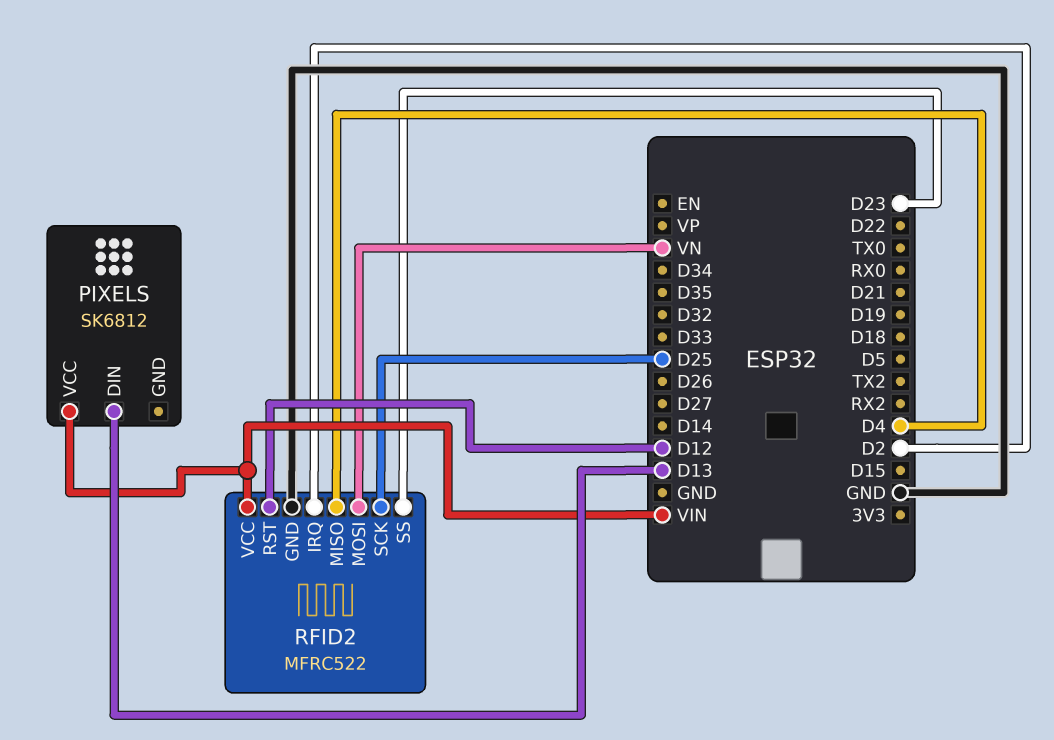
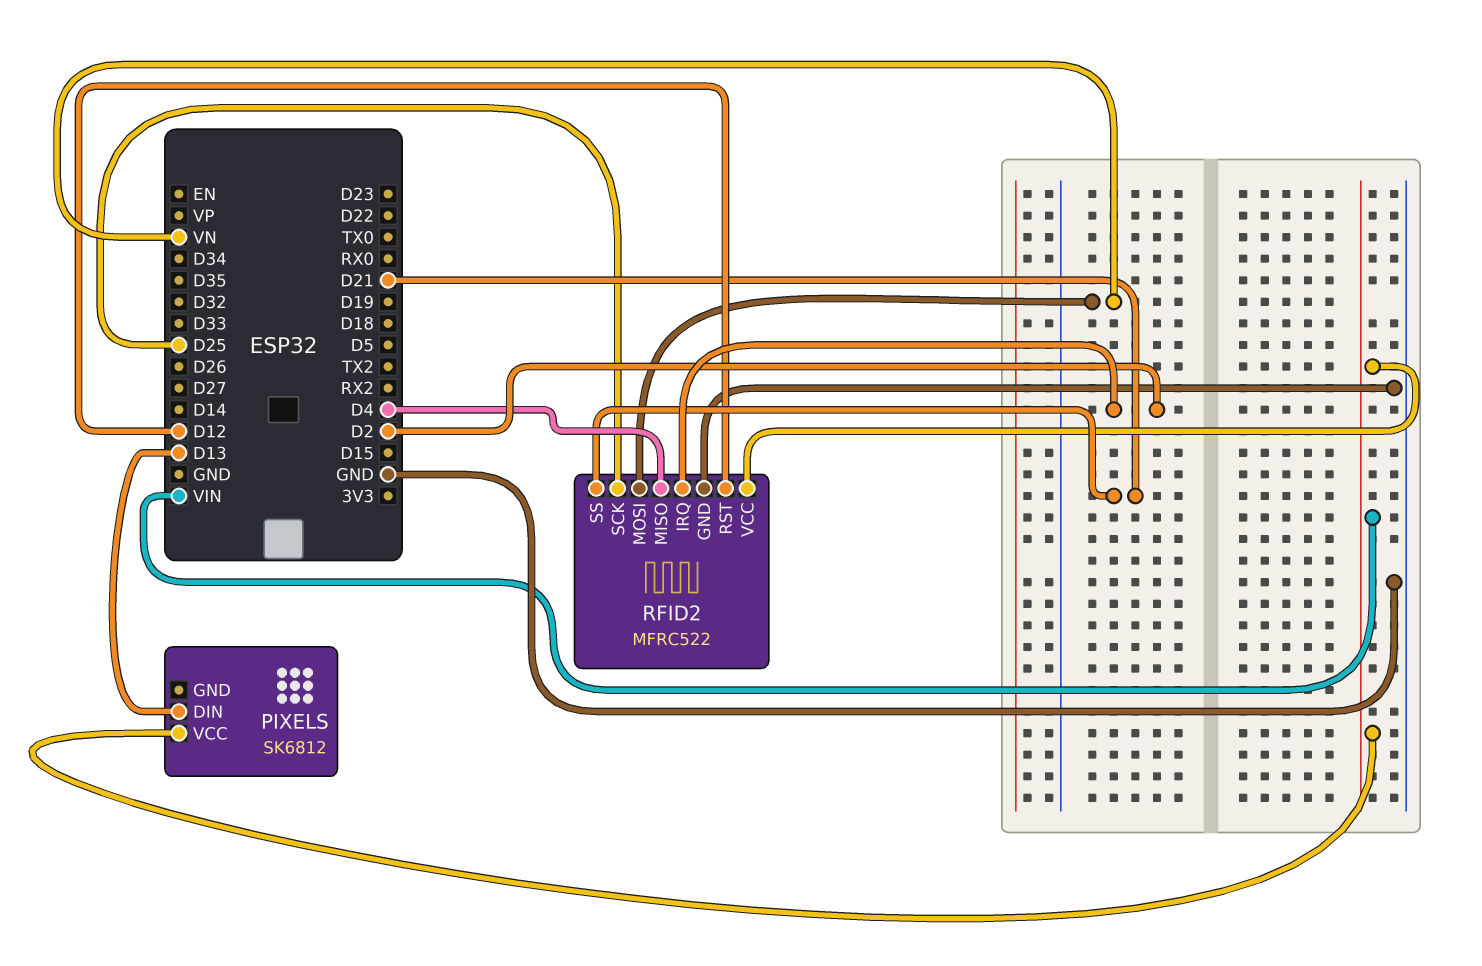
RFID2 pin SS: D23 -> D21

